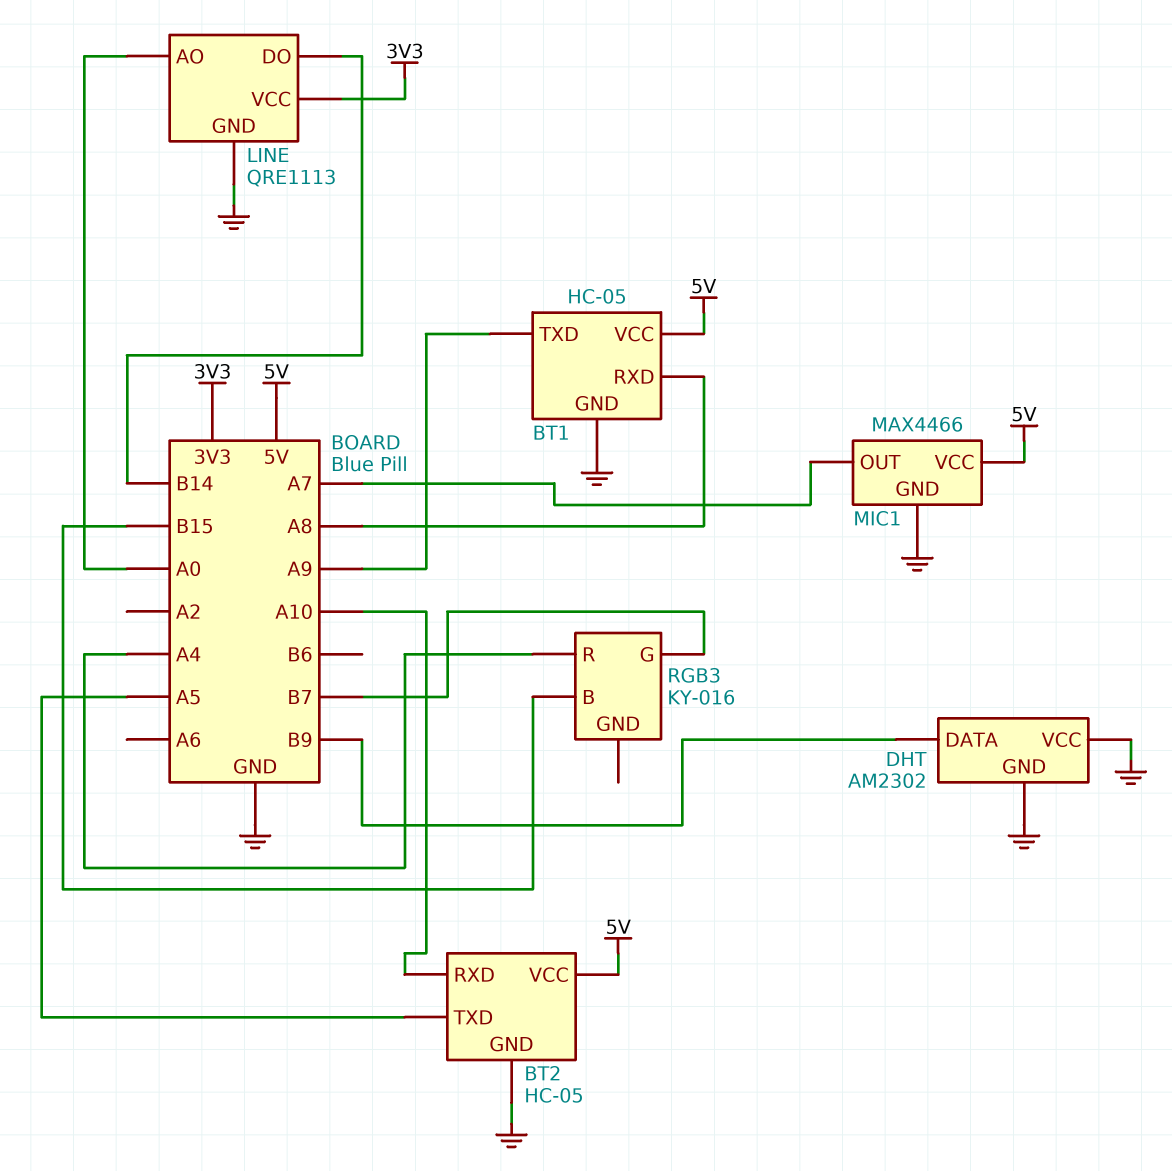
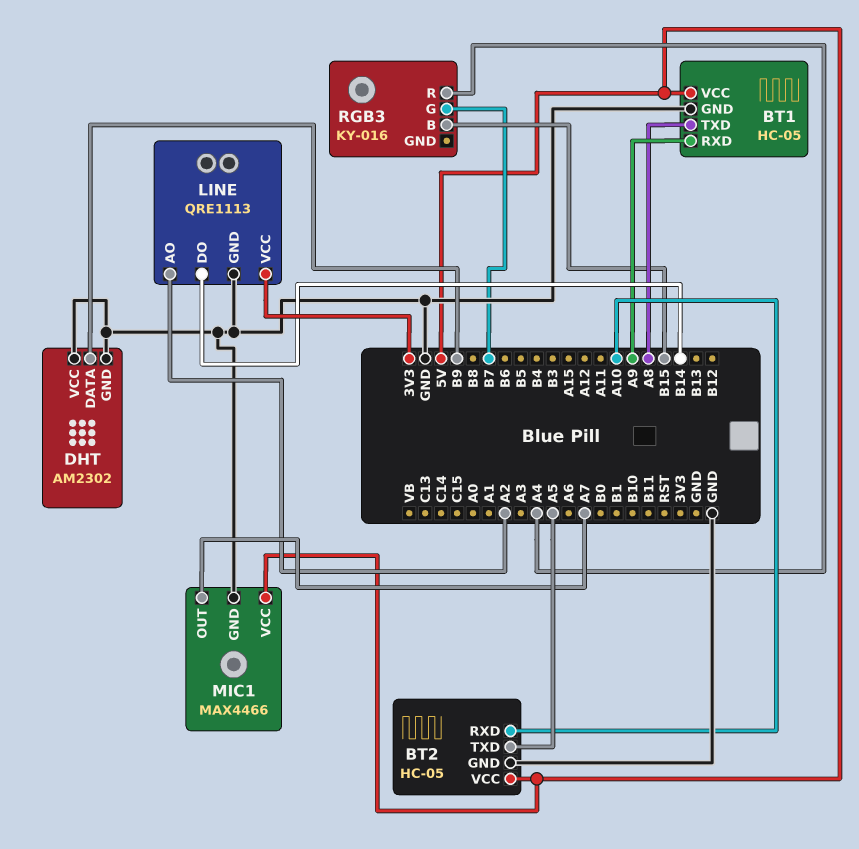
BT1 pin RXD: A8 -> A9
BT1 pin TXD: A9 -> A8
LINE pin AO: A0 -> A2

